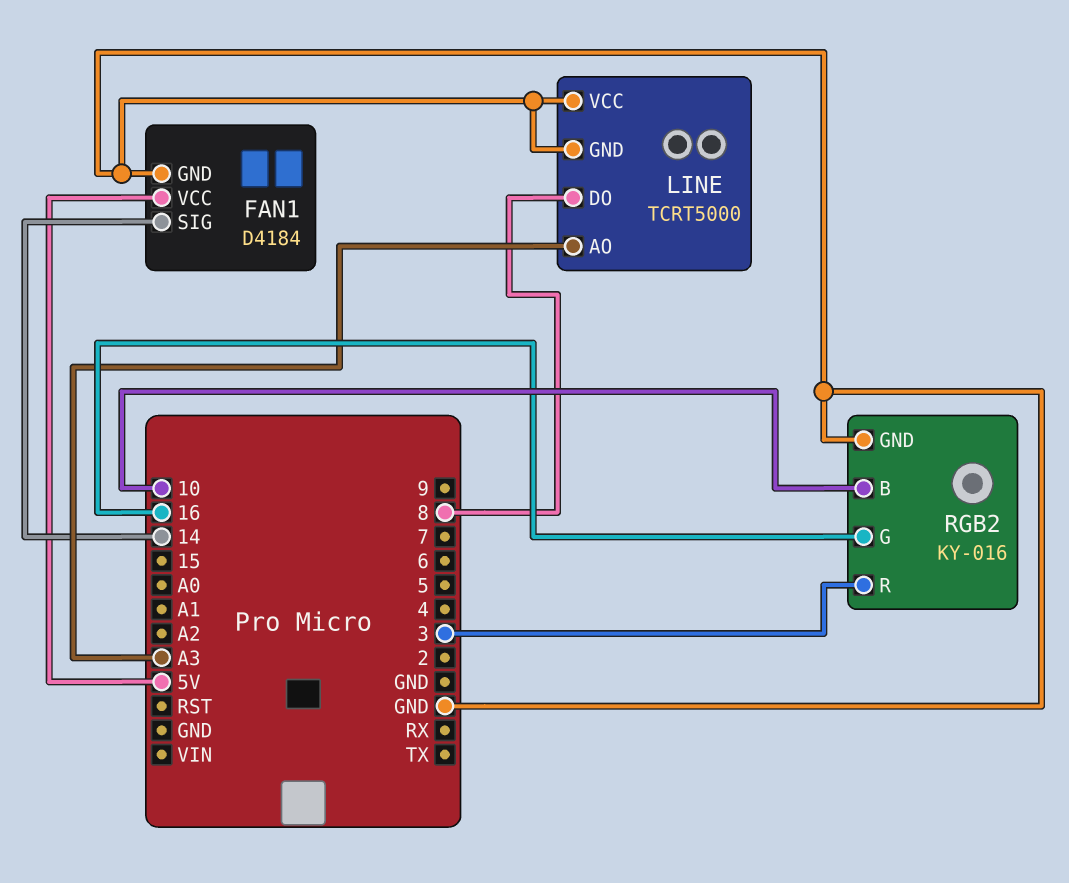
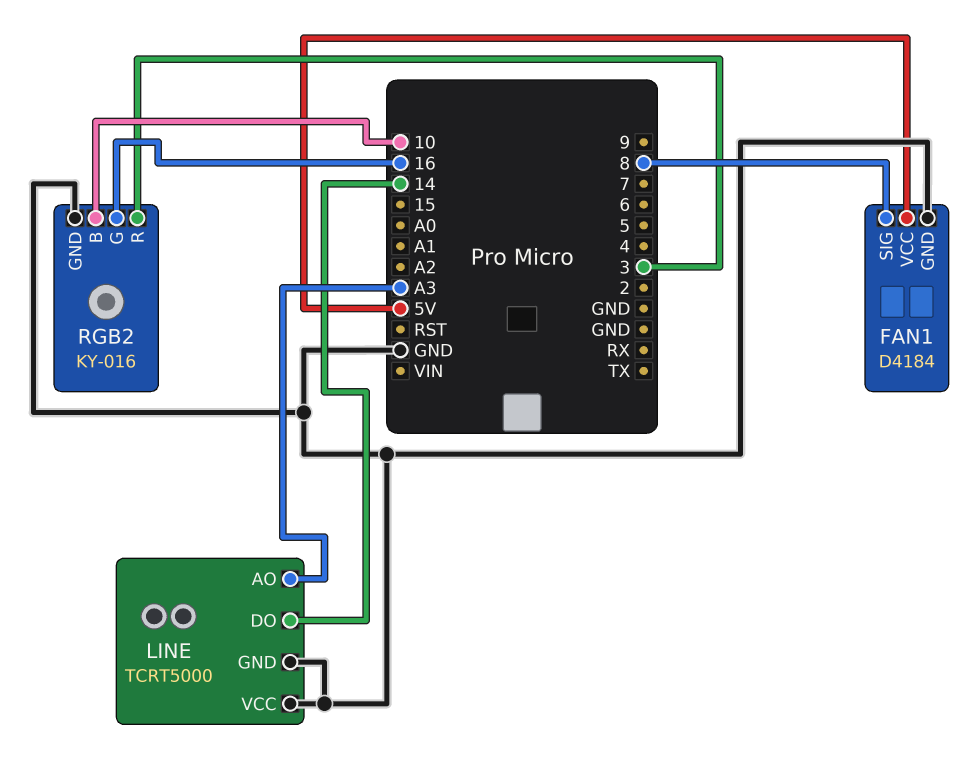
FAN1 pin SIG: 14 -> 8
LINE pin DO: 8 -> 14

